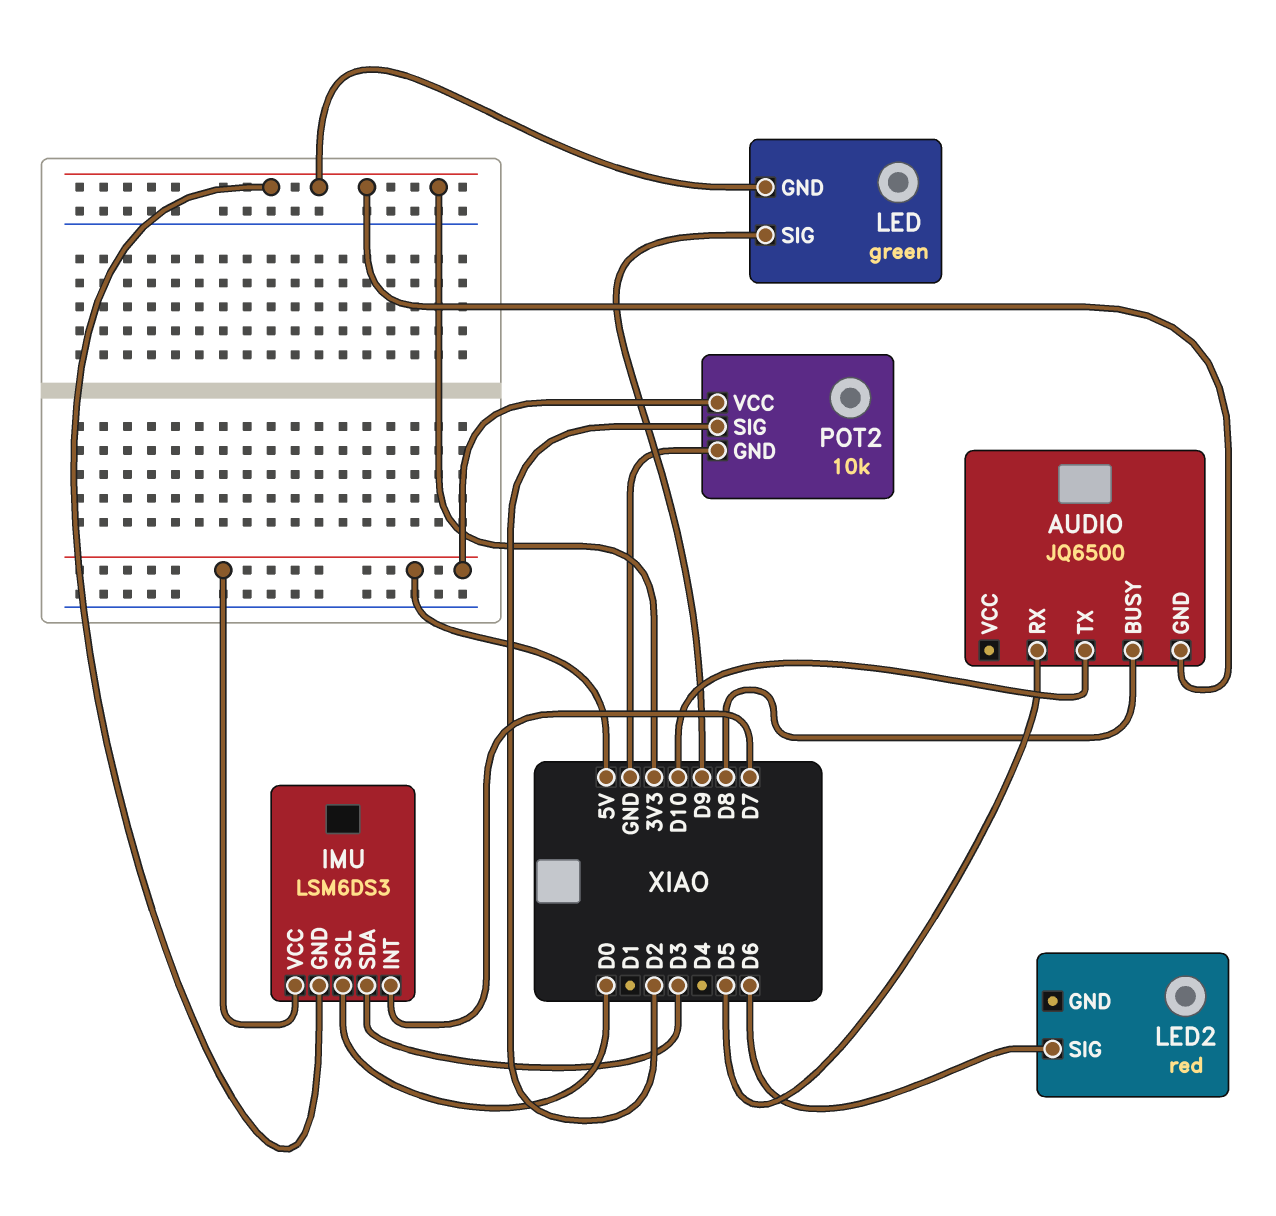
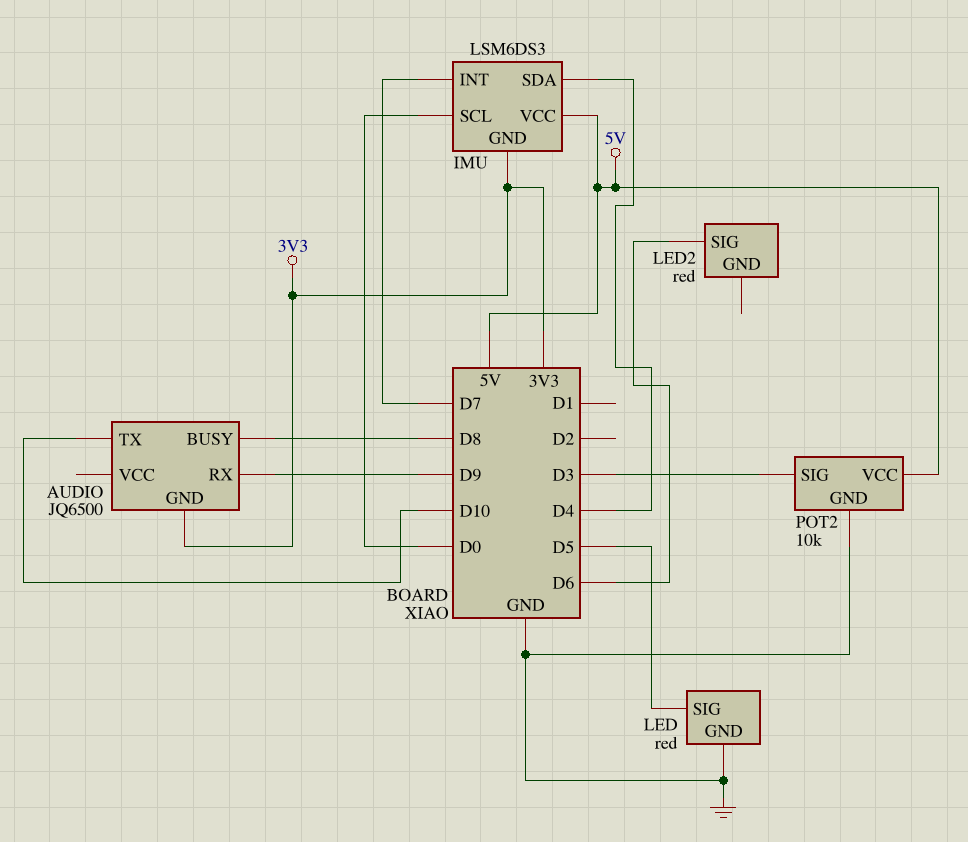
AUDIO pin RX: D5 -> D9
IMU pin SDA: D3 -> D4
LED: green -> red
LED pin GND: 3V3 -> GND
LED pin SIG: D9 -> D5
POT2 pin SIG: D2 -> D3

